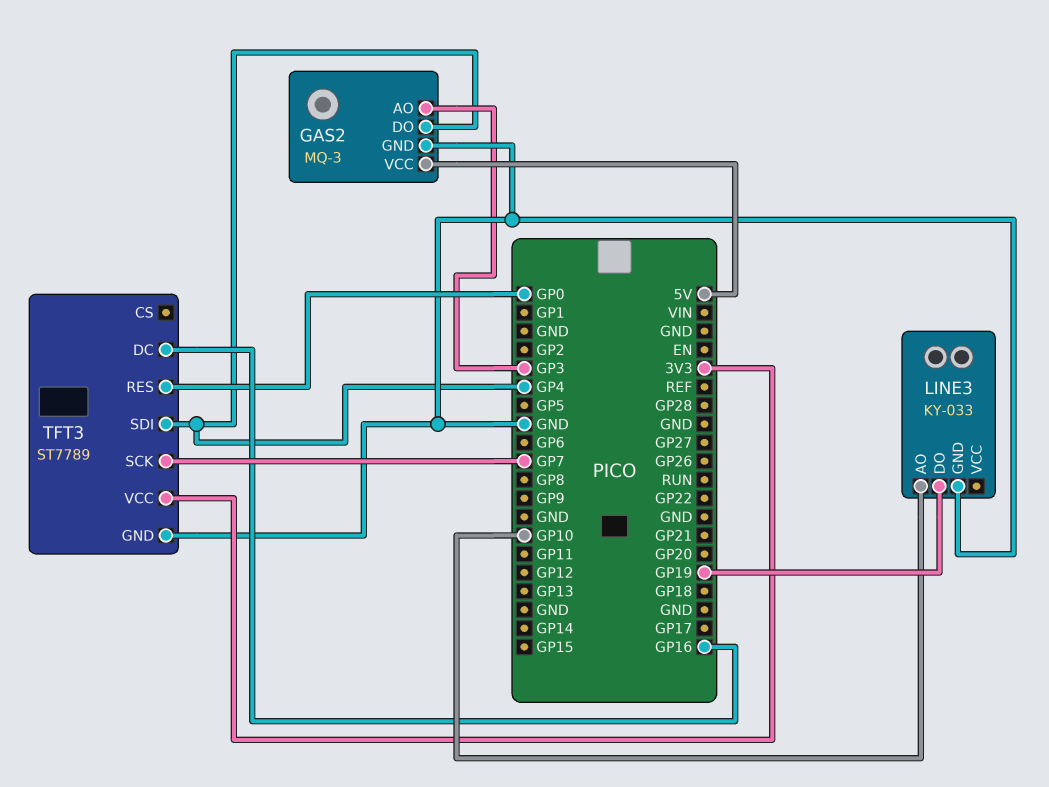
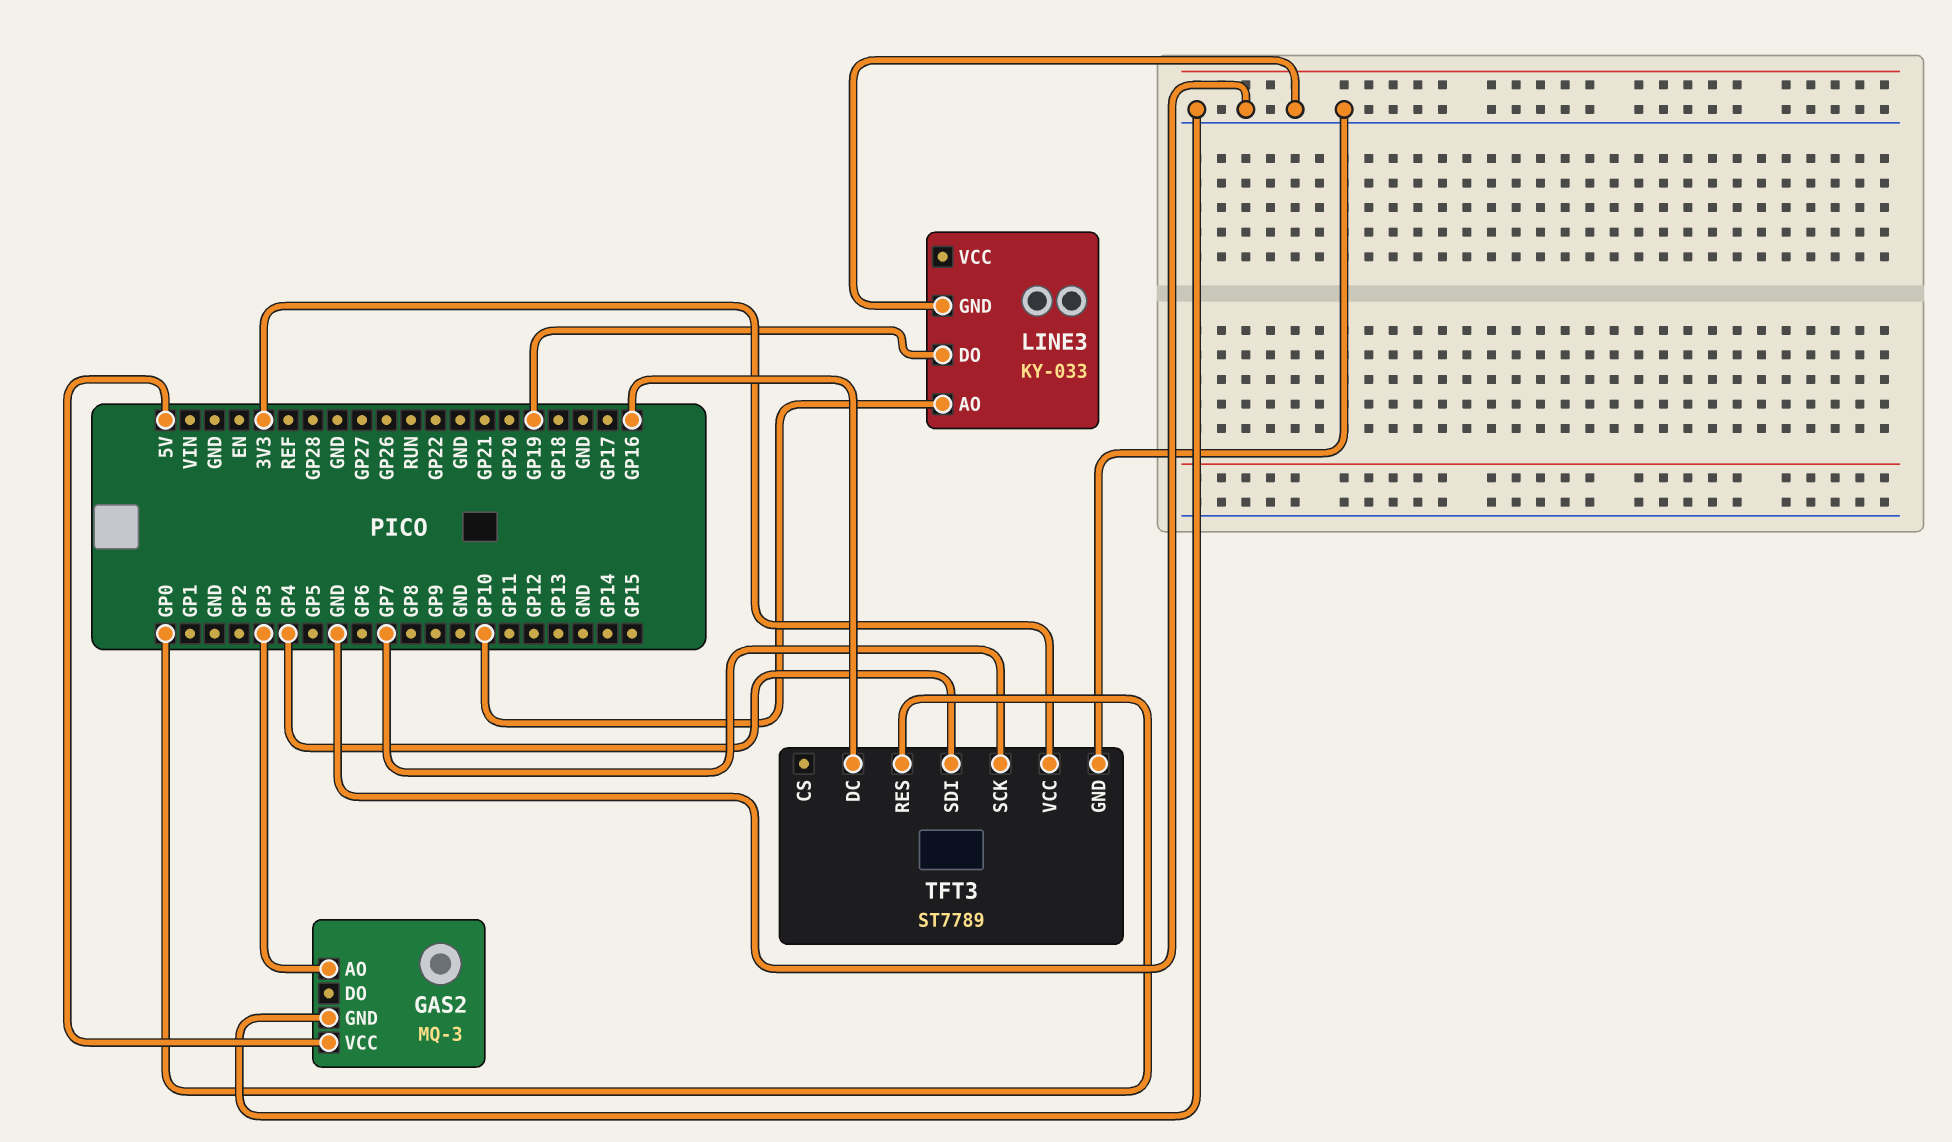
GAS2 pin DO: GP4 -> none

